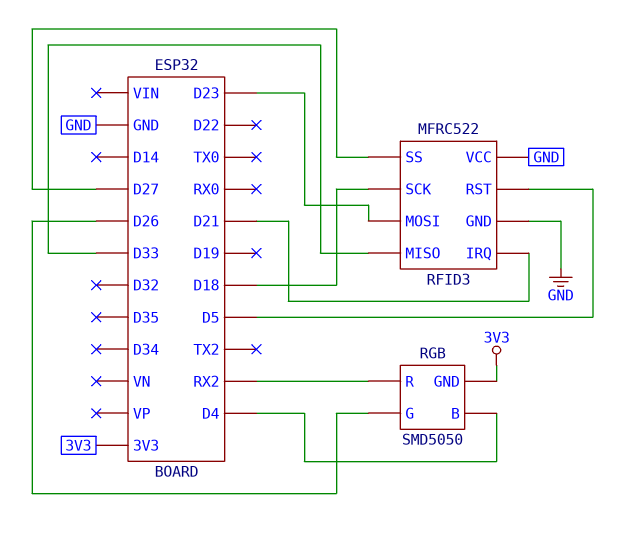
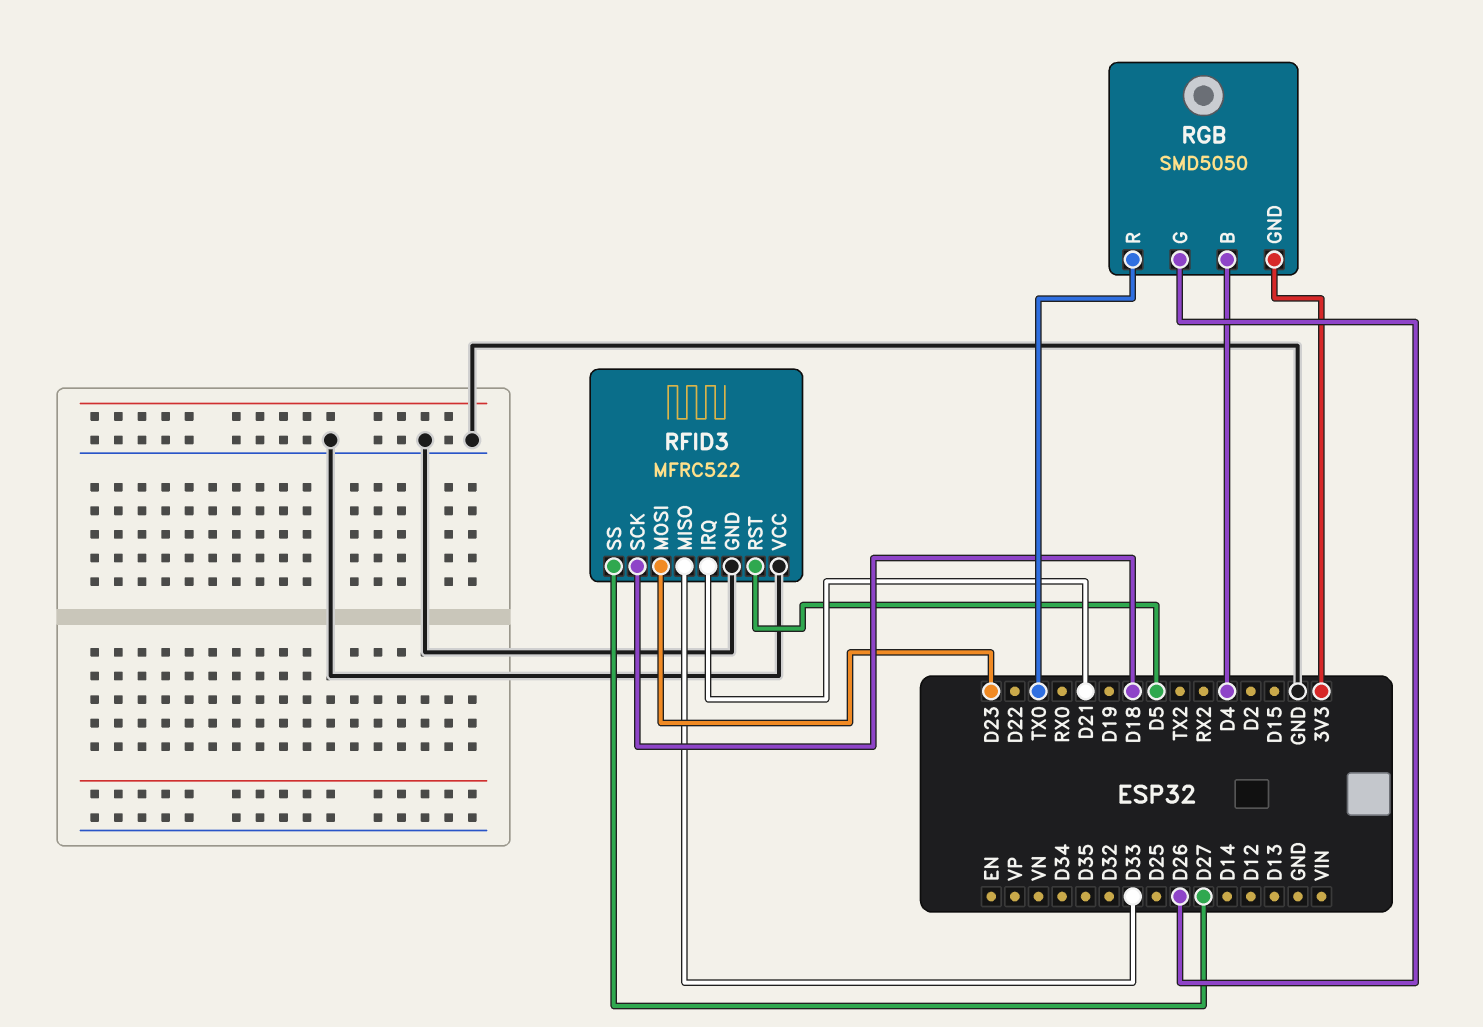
RGB pin R: RX2 -> TX0

